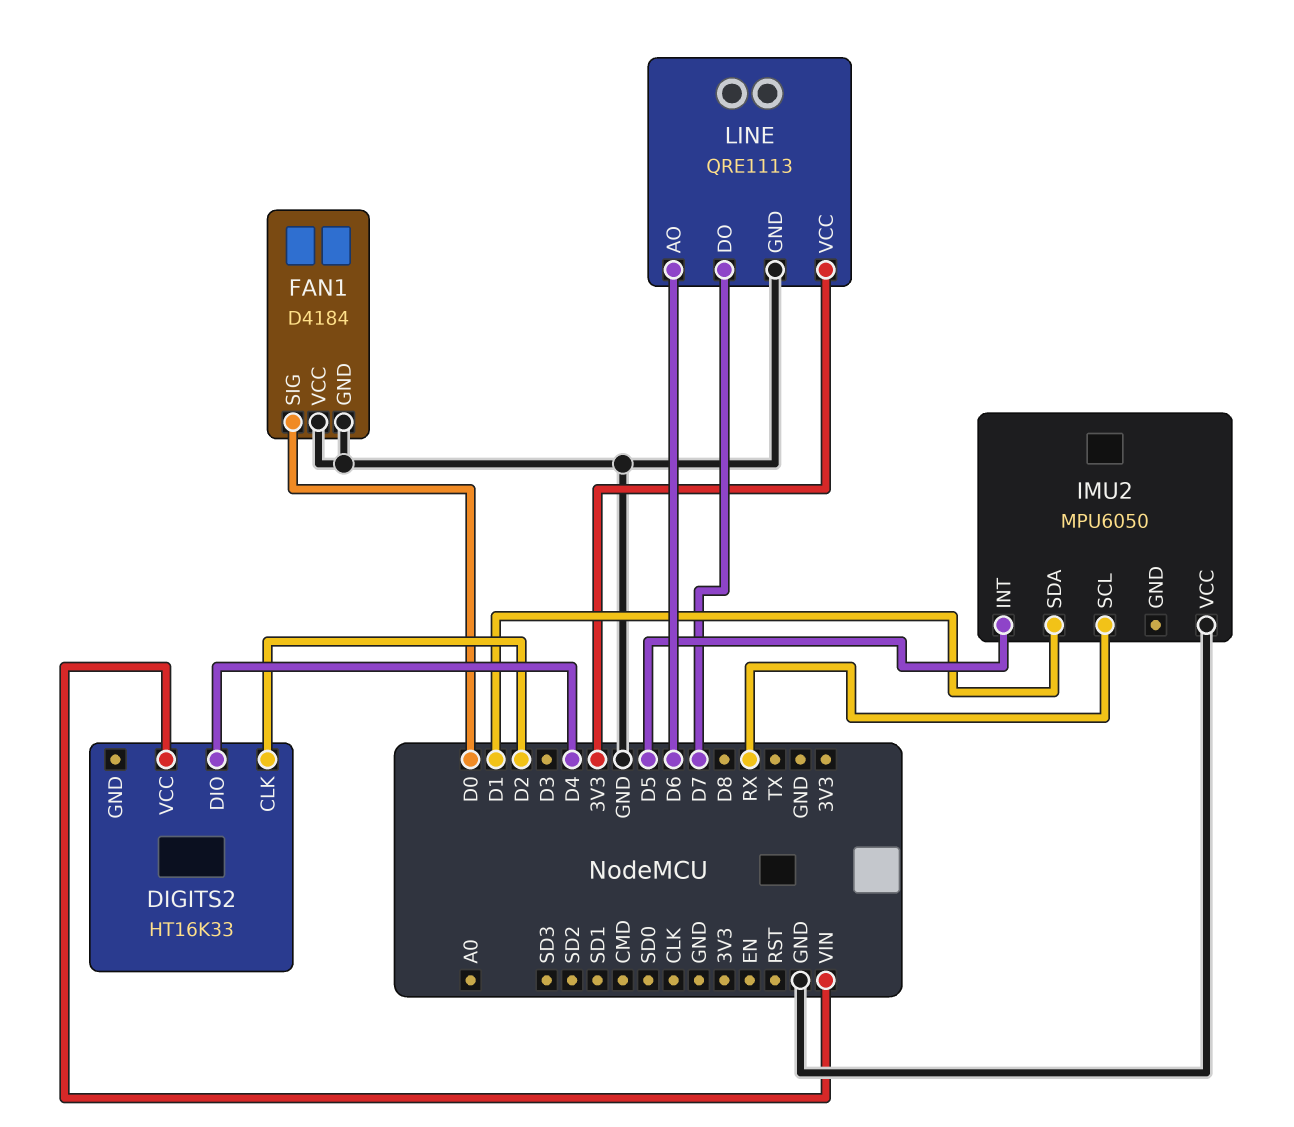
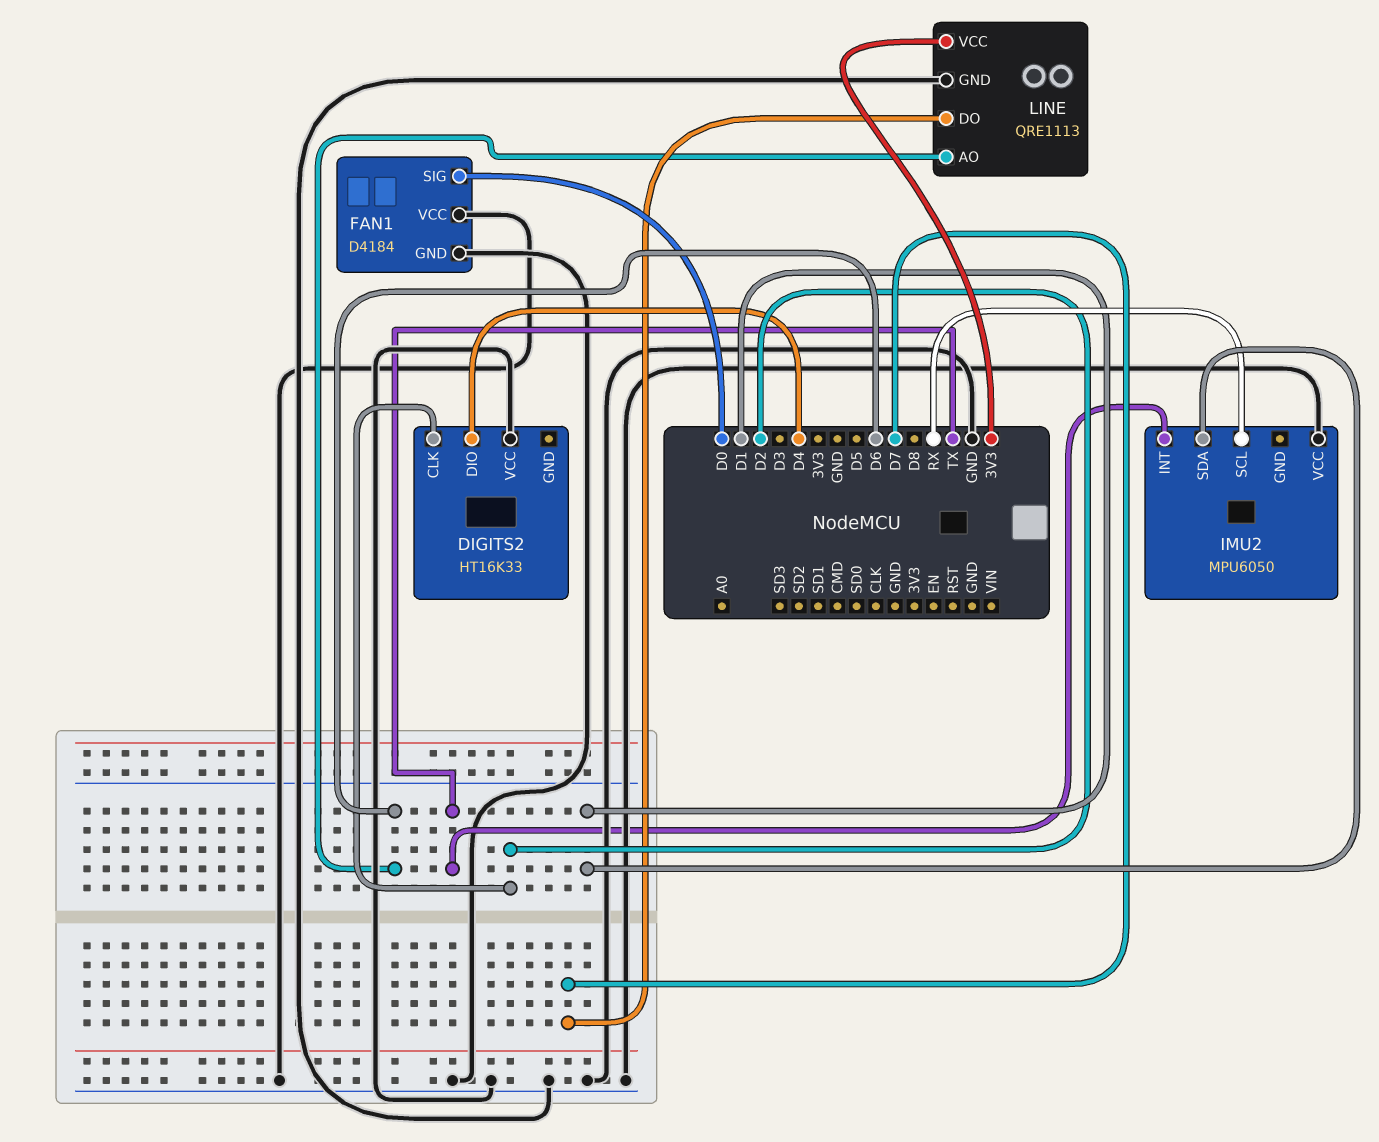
DIGITS2 pin VCC: VIN -> GND
IMU2 pin INT: D5 -> TX

